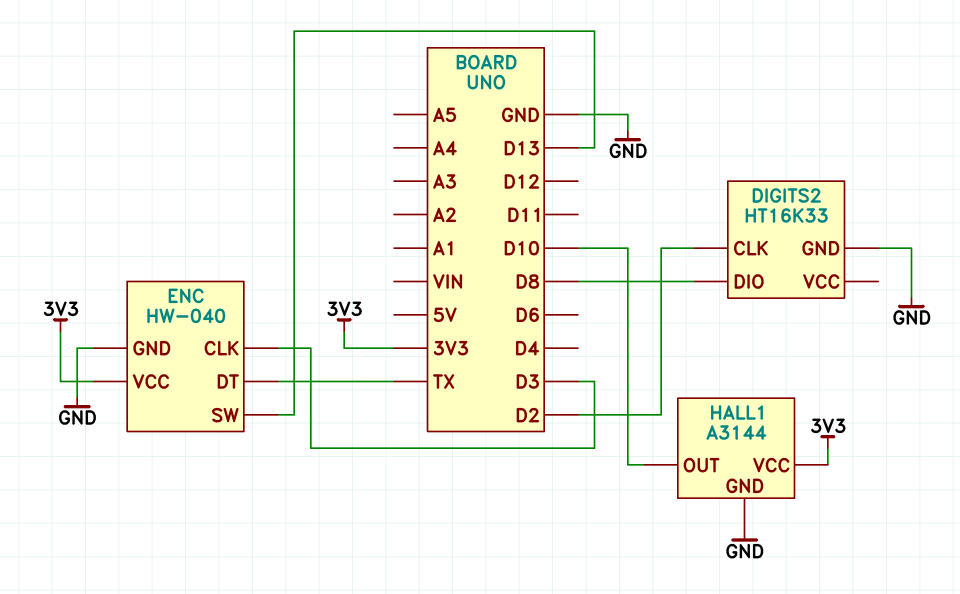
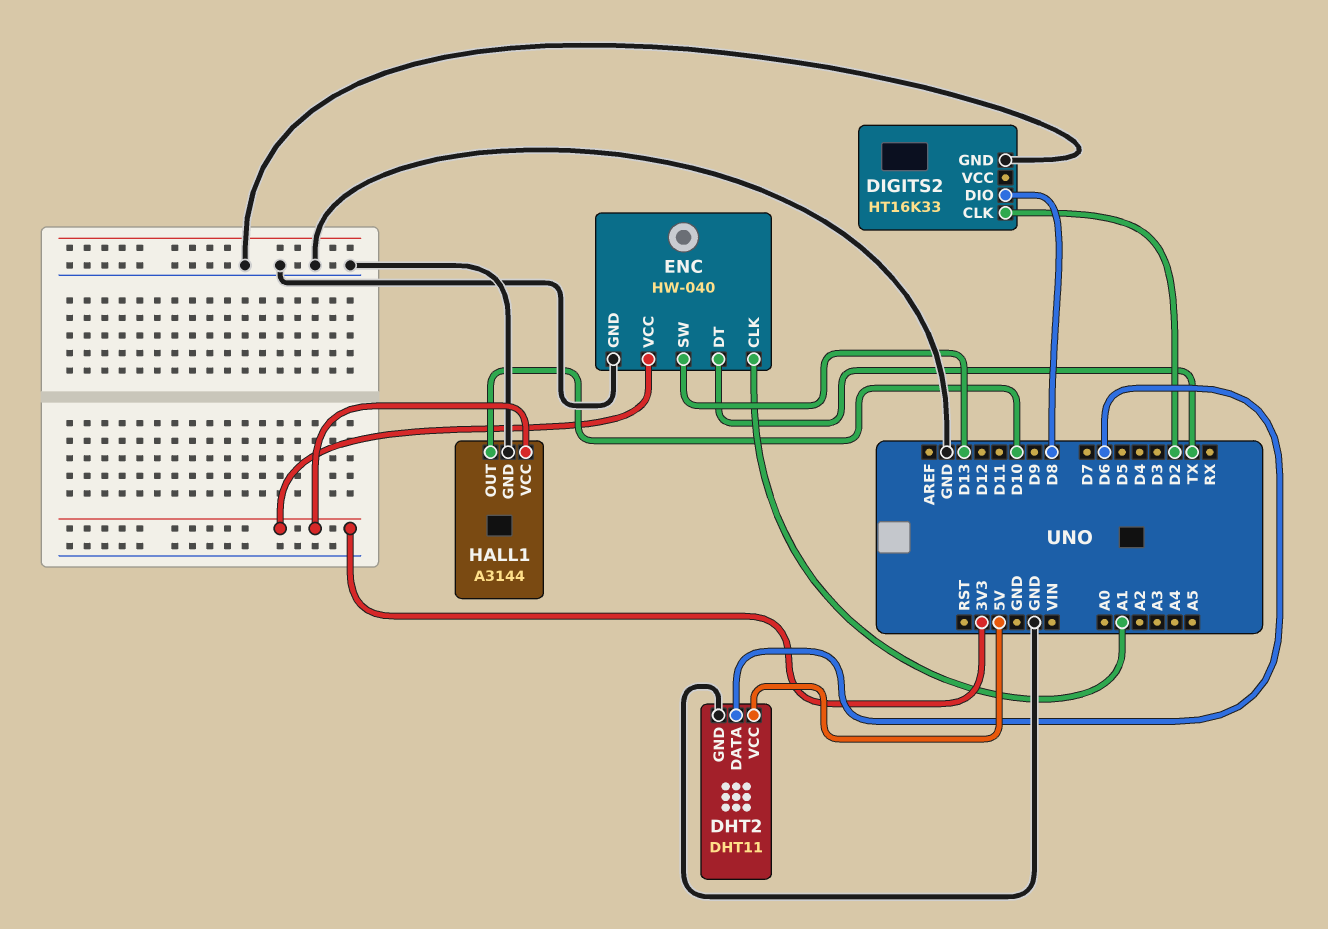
DHT2: none -> DHT11
DHT2 pin DATA: none -> D6
DHT2 pin GND: none -> GND
DHT2 pin VCC: none -> 5V
ENC pin CLK: D3 -> A1

